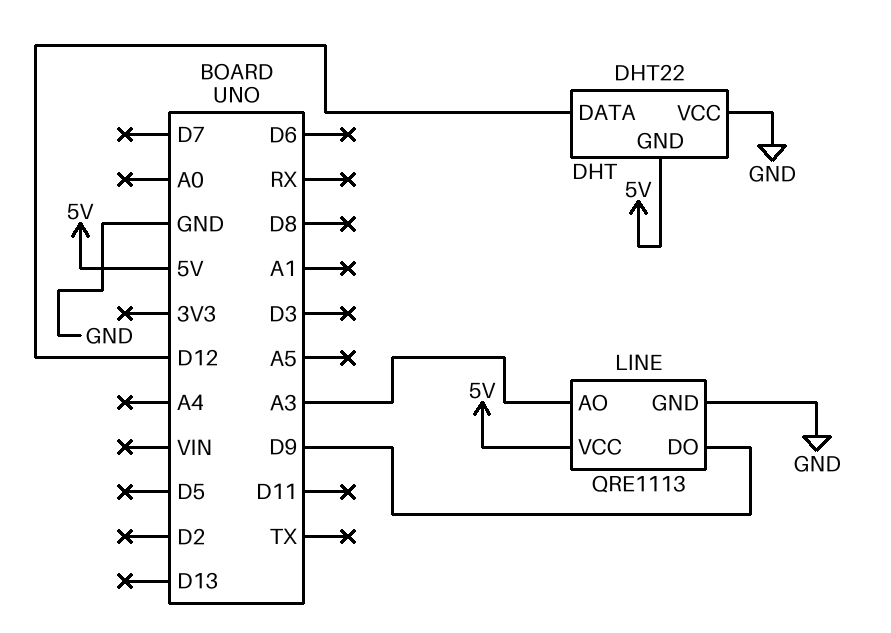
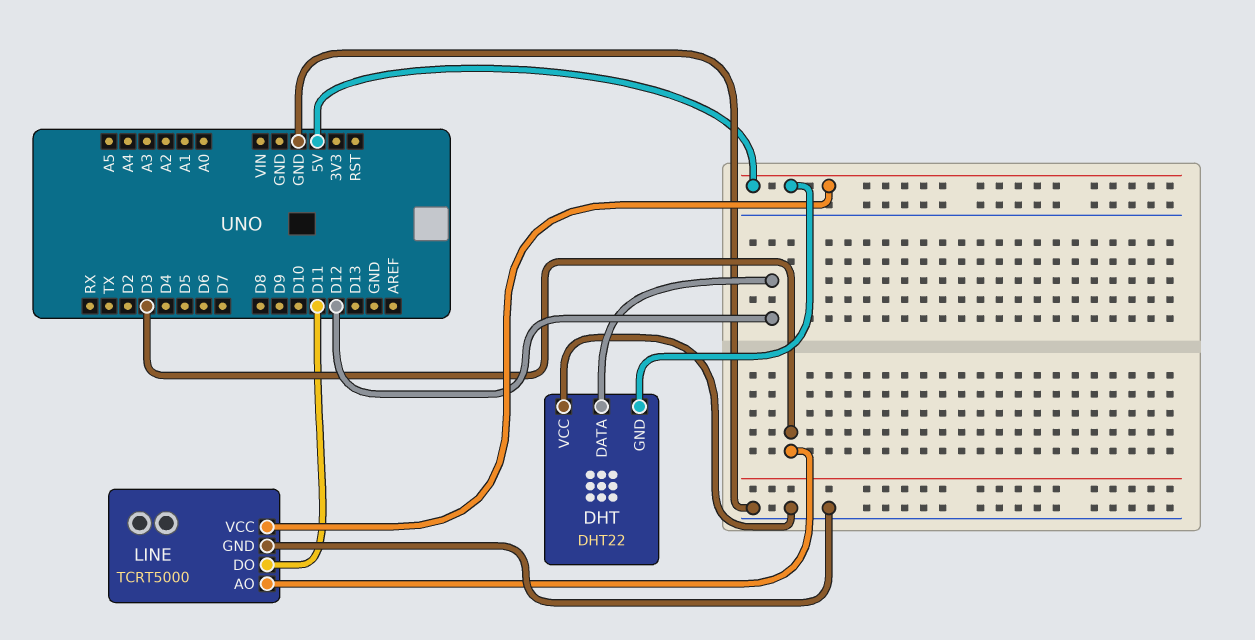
LINE: QRE1113 -> TCRT5000
LINE pin AO: A3 -> D3
LINE pin DO: D9 -> D11

